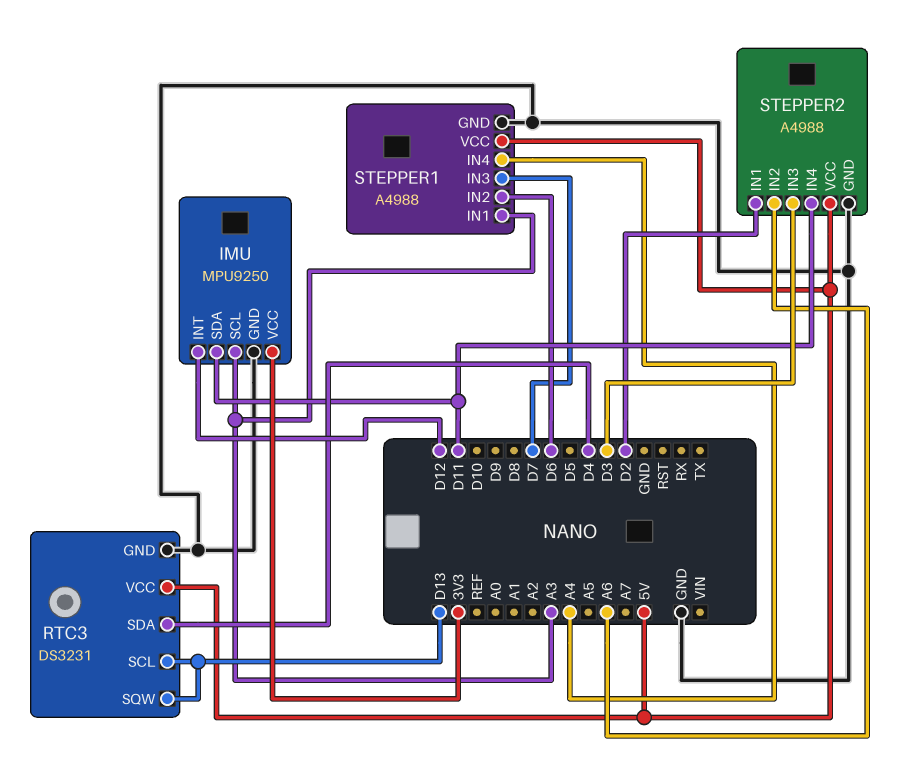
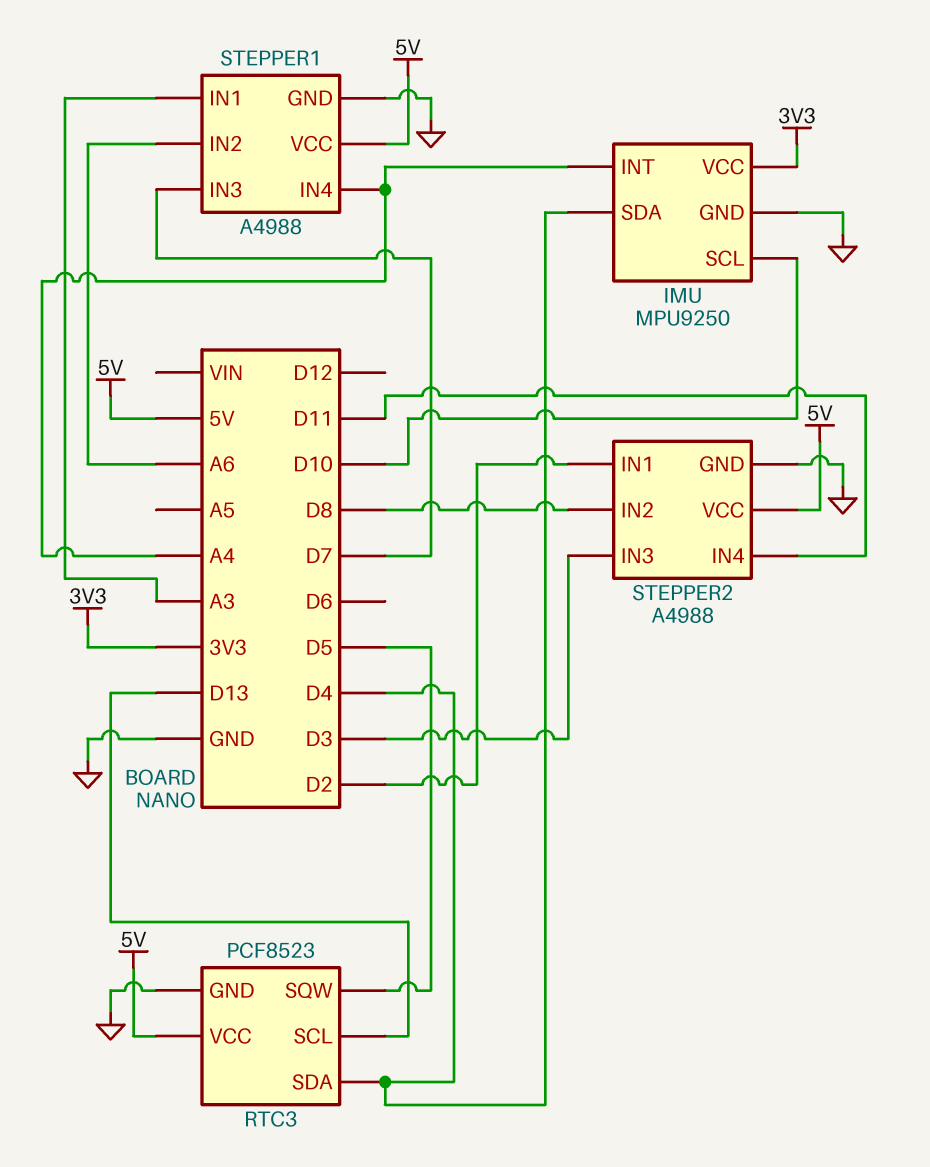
IMU pin INT: D12 -> A4
IMU pin SCL: A3 -> D10
IMU pin SDA: D11 -> D4
RTC3: DS3231 -> PCF8523
RTC3 pin SQW: D13 -> D5
STEPPER1 pin IN2: D6 -> A6
STEPPER2 pin IN2: A6 -> D8

